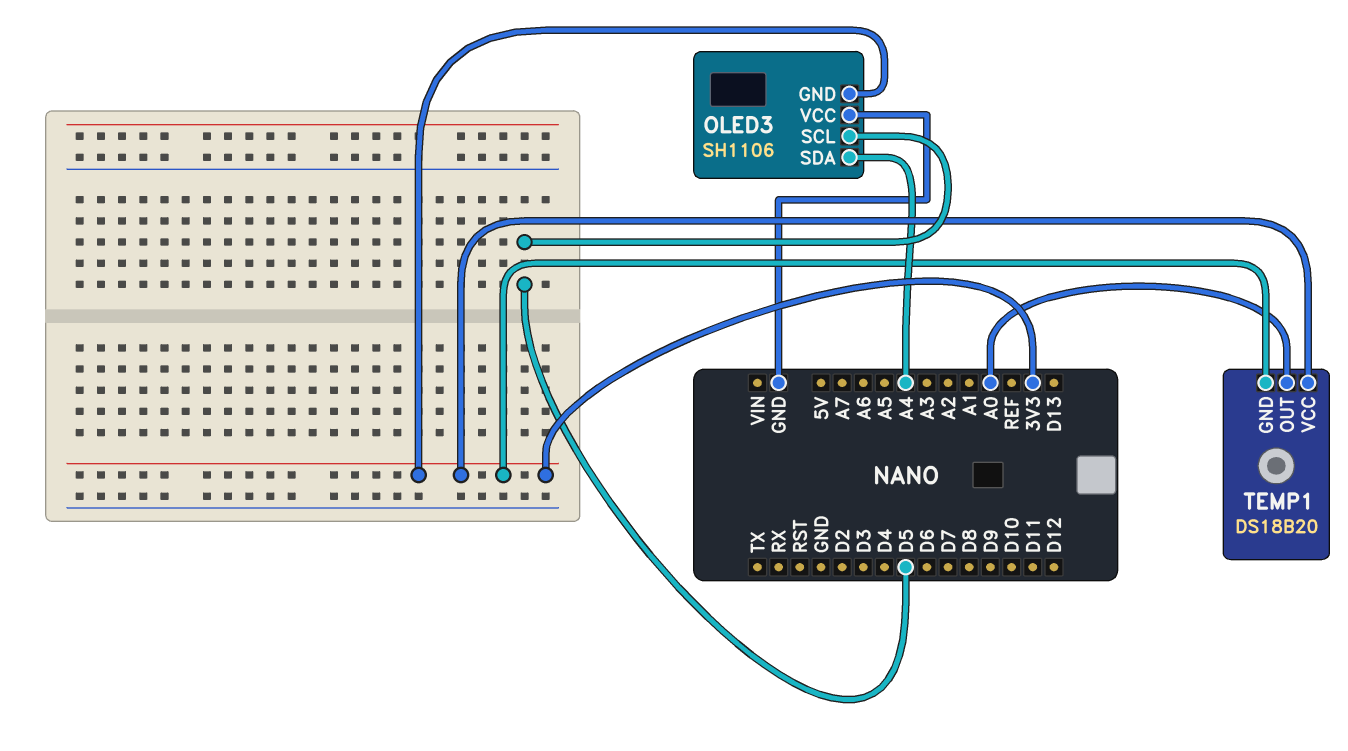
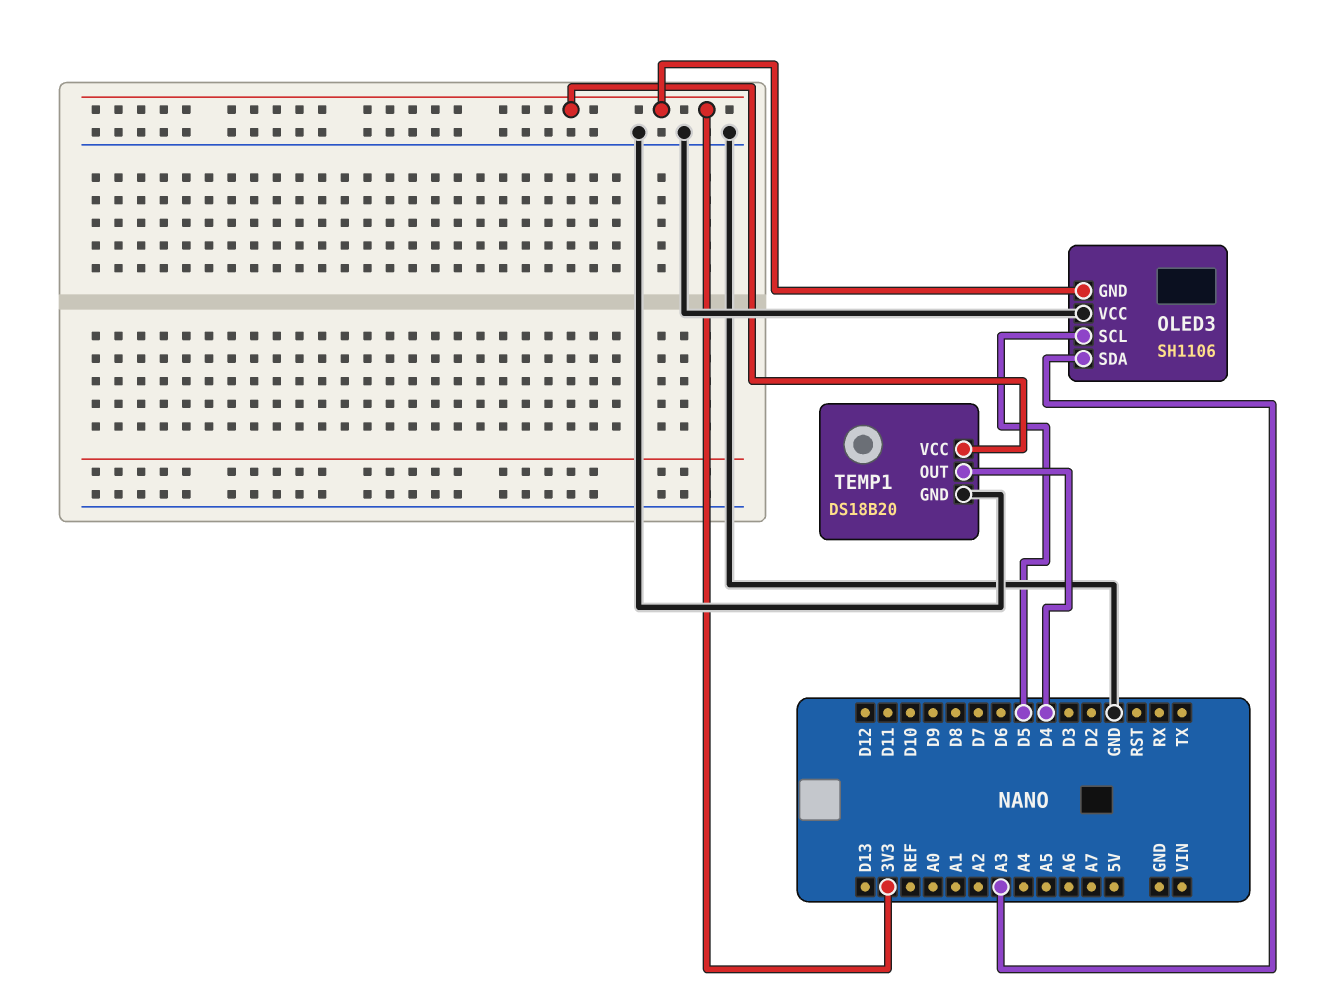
OLED3 pin SDA: A4 -> A3
TEMP1 pin GND: 3V3 -> GND
TEMP1 pin OUT: A0 -> D4

